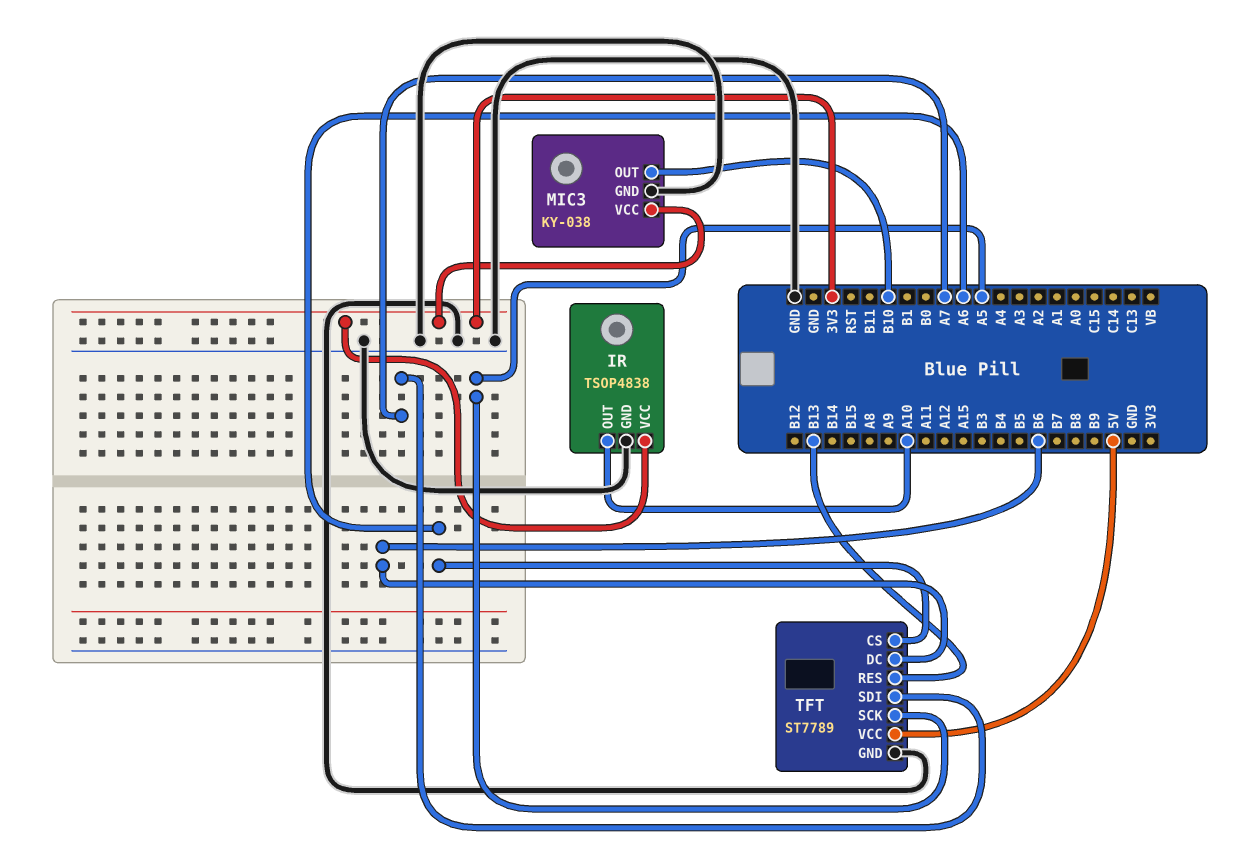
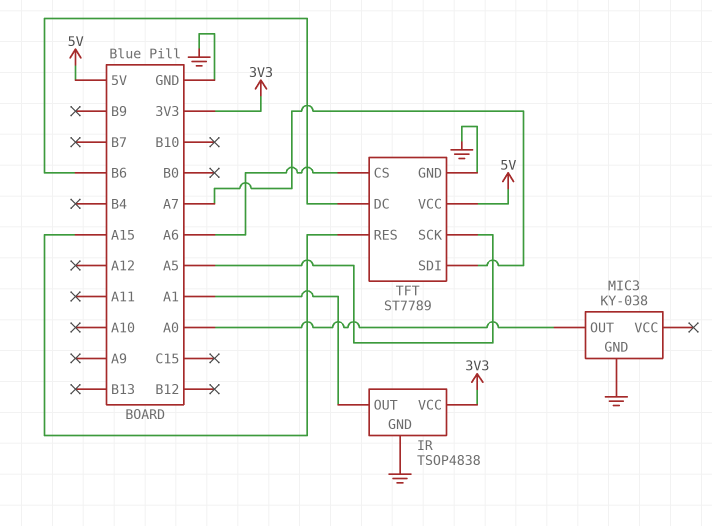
IR pin OUT: A10 -> A1
MIC3 pin OUT: B10 -> A0
MIC3 pin VCC: 3V3 -> none
TFT pin RES: B13 -> A15

